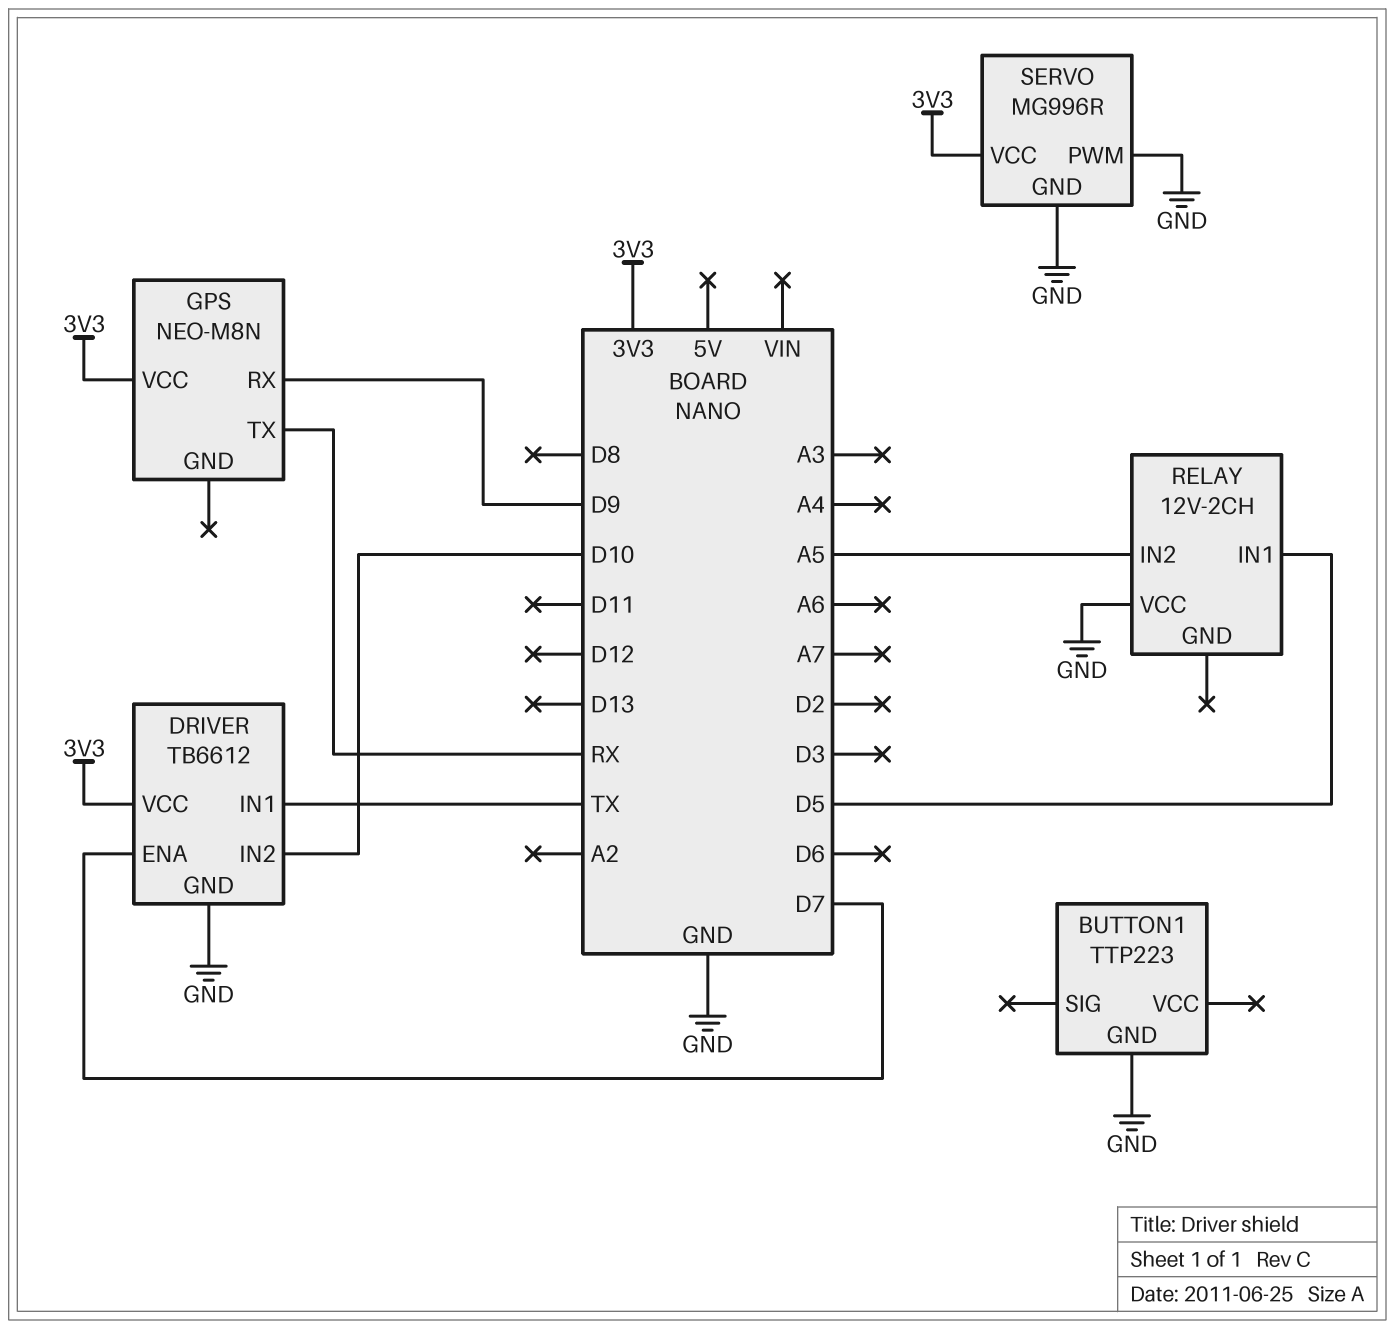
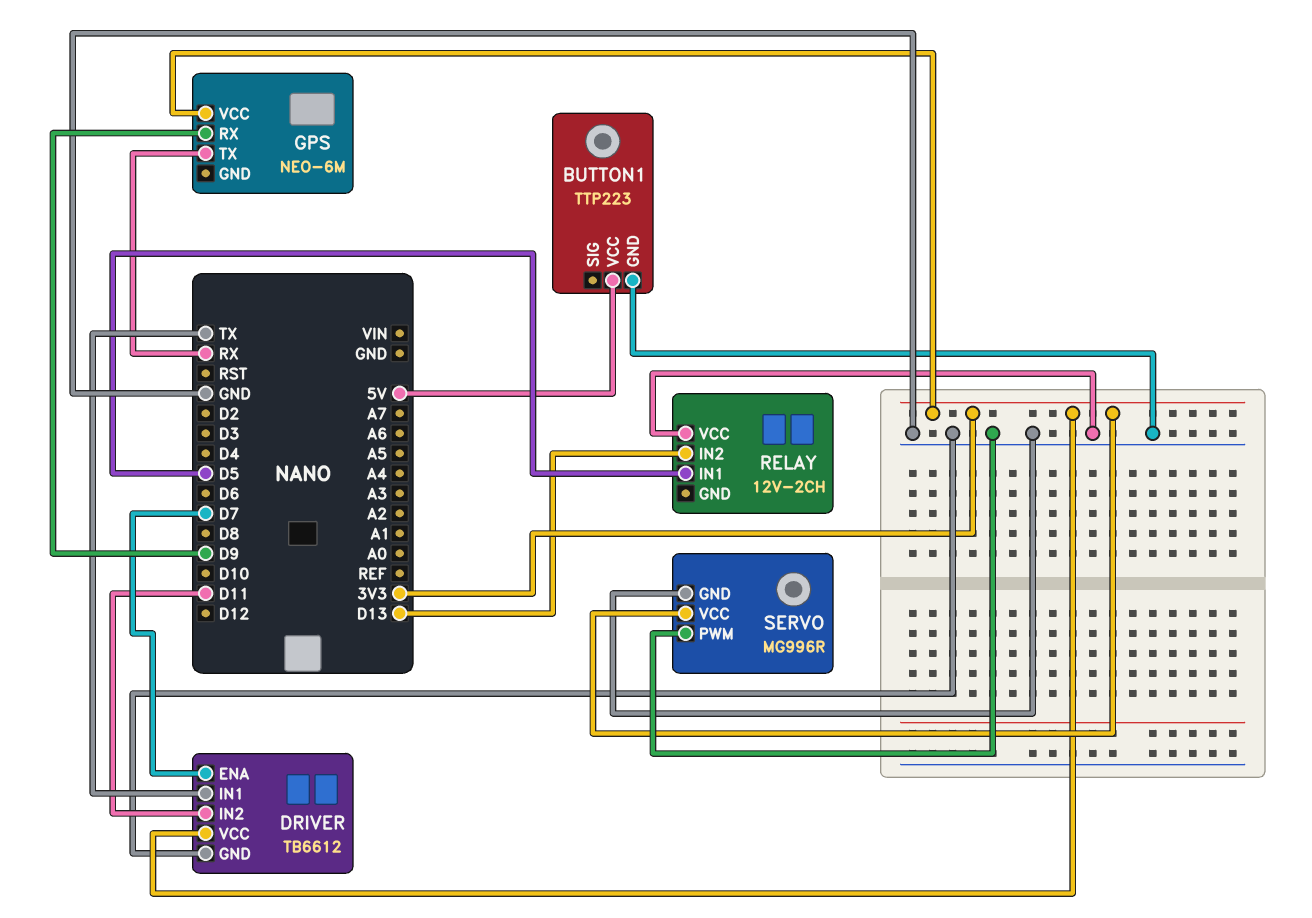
BUTTON1 pin VCC: none -> 5V
DRIVER pin IN2: D10 -> D11
GPS: NEO-M8N -> NEO-6M
RELAY pin IN2: A5 -> D13

